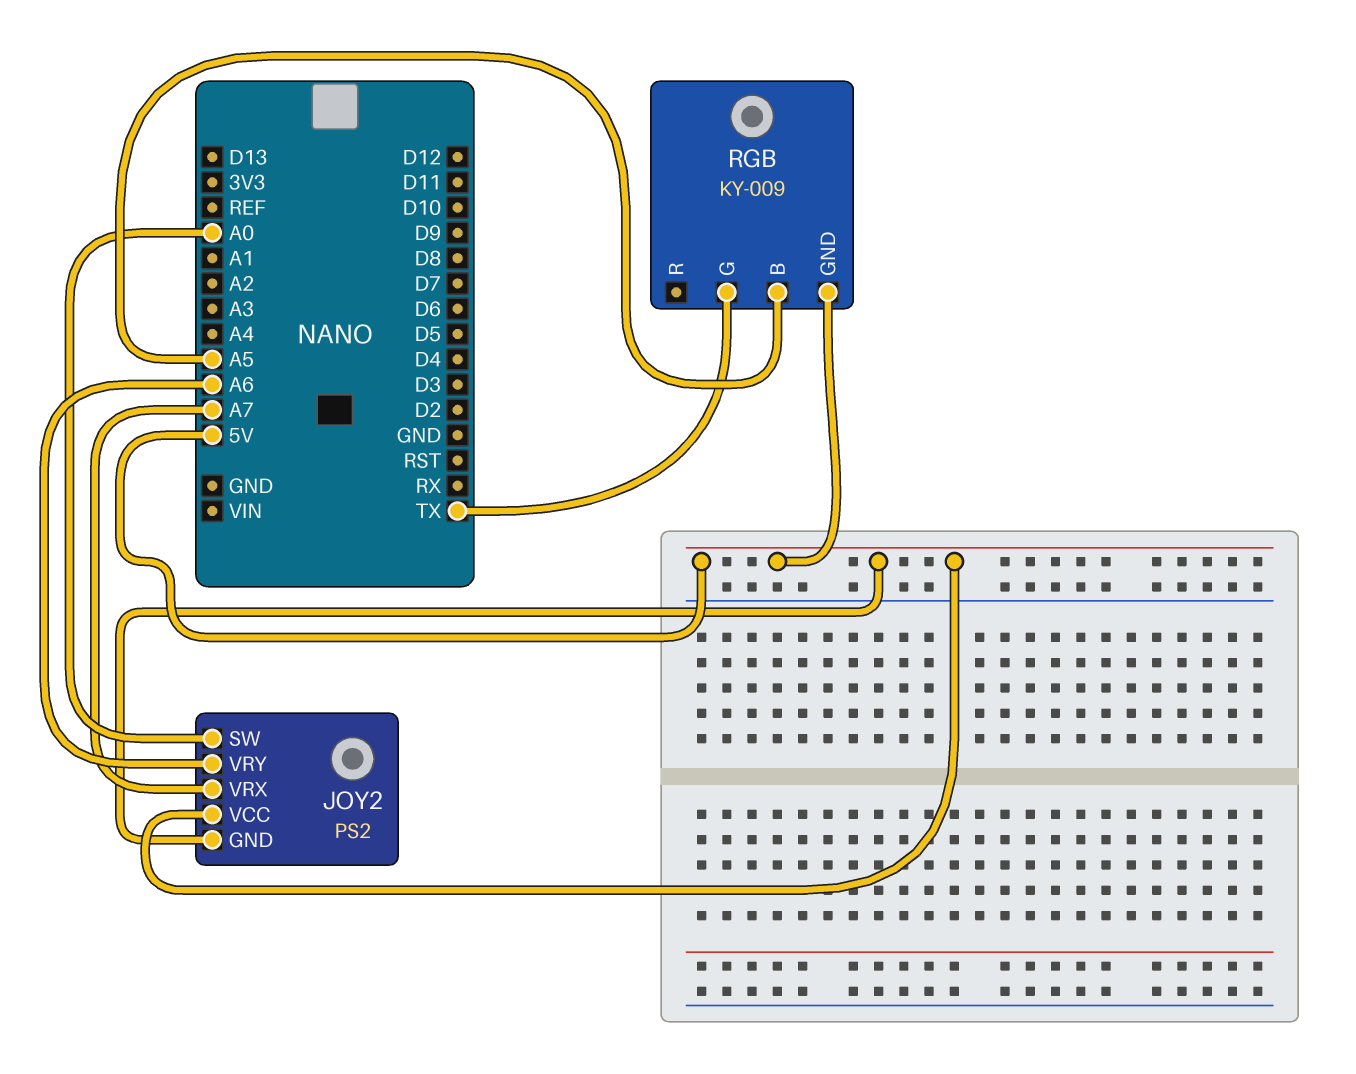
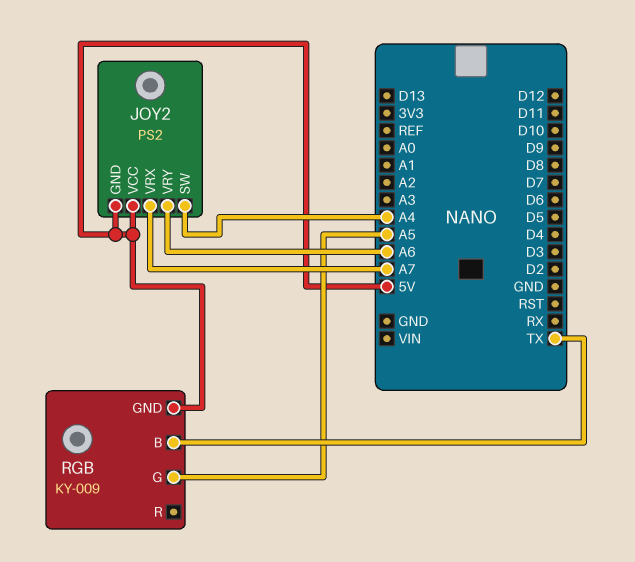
JOY2 pin SW: A0 -> A4
RGB pin B: A5 -> TX
RGB pin G: TX -> A5

